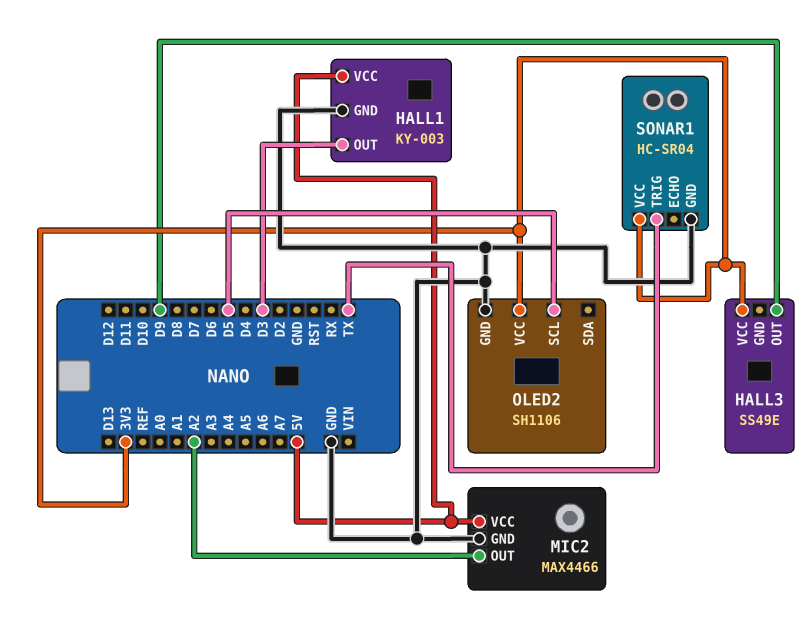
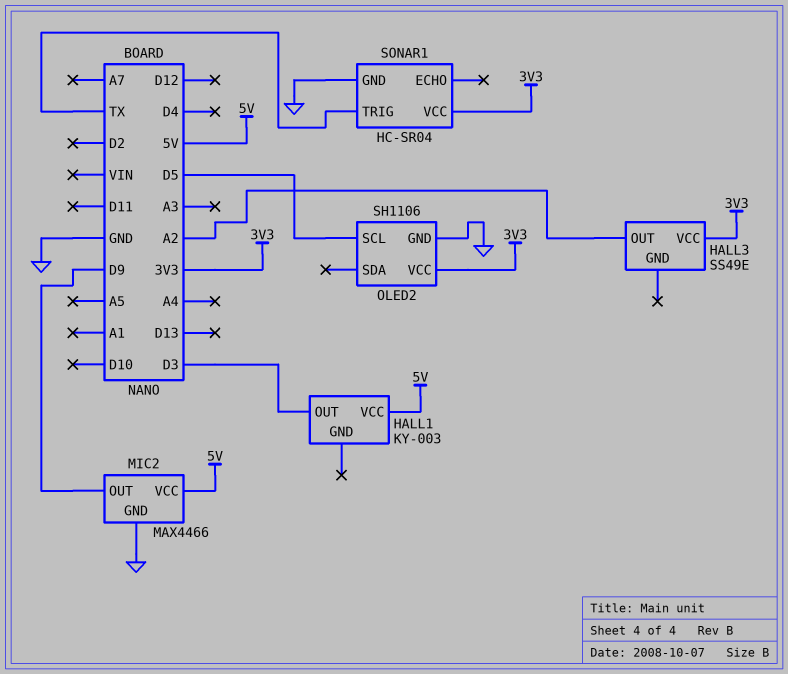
HALL1 pin GND: GND -> none
HALL3 pin OUT: D9 -> A2
MIC2 pin OUT: A2 -> D9

